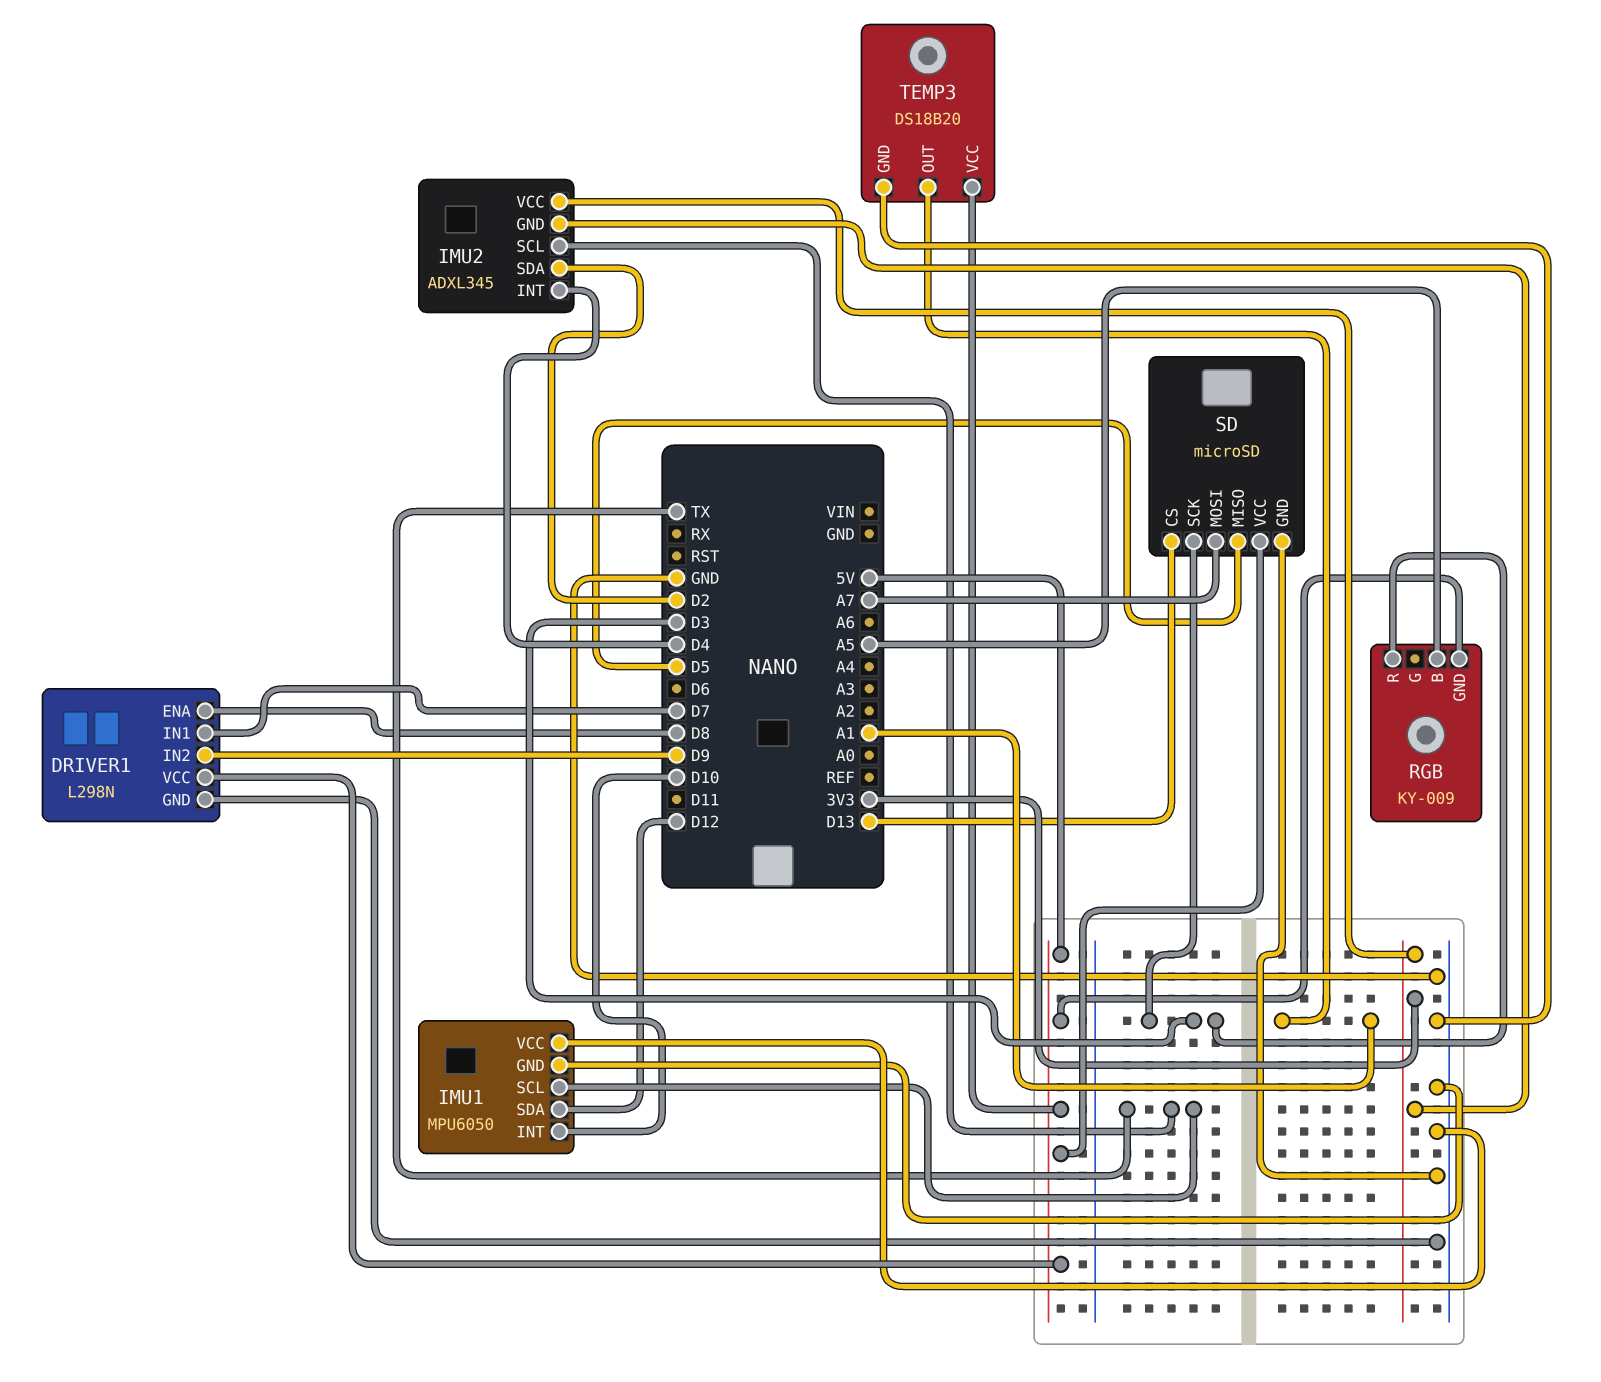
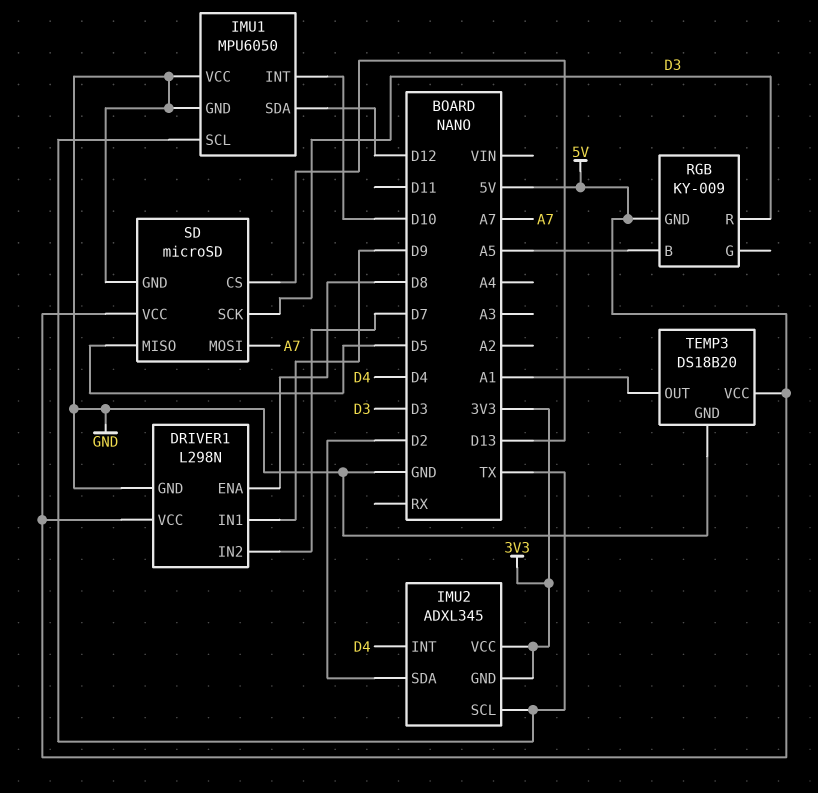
DRIVER1 pin IN1: D7 -> D9
DRIVER1 pin IN2: D9 -> D7

